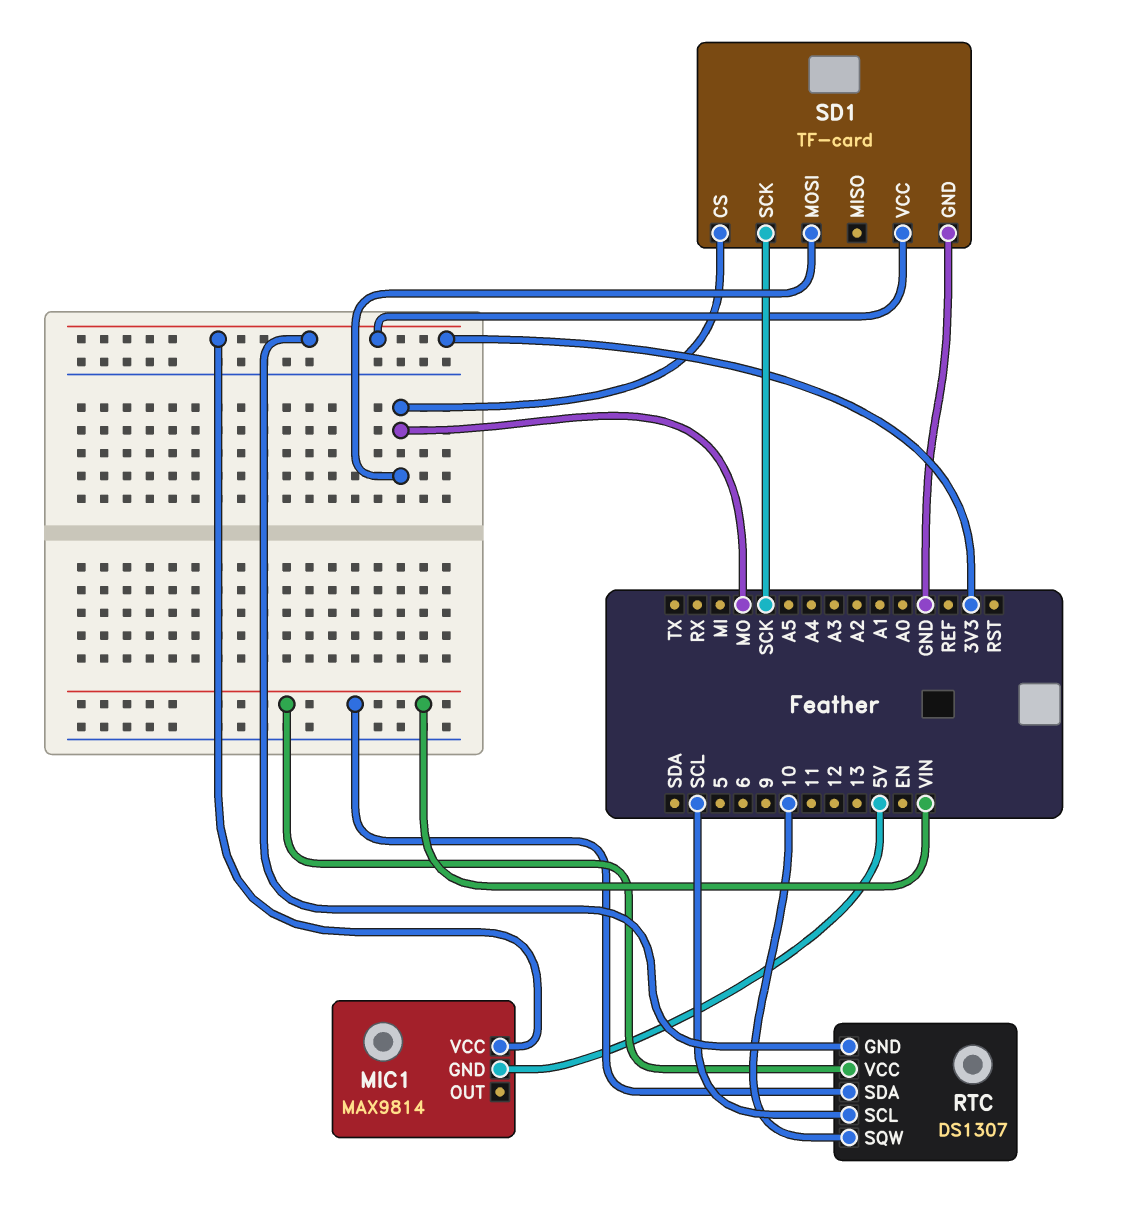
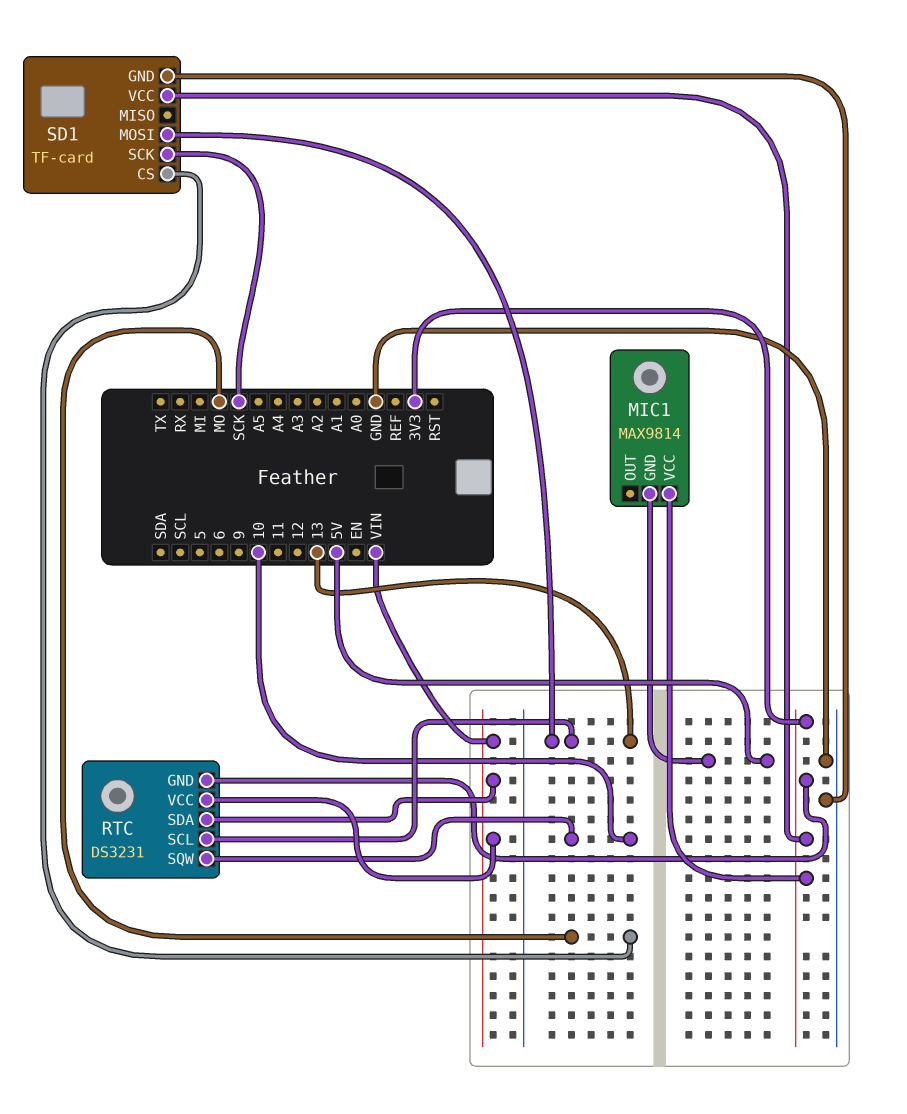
RTC: DS1307 -> DS3231
RTC pin SCL: SCL -> 13
SD1 pin MOSI: MO -> 13

